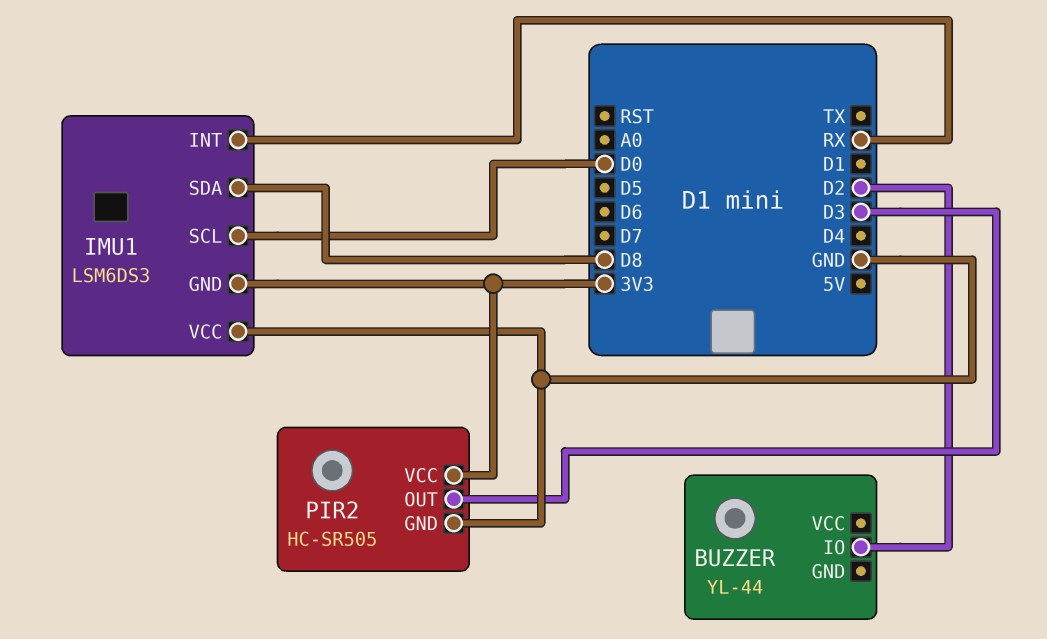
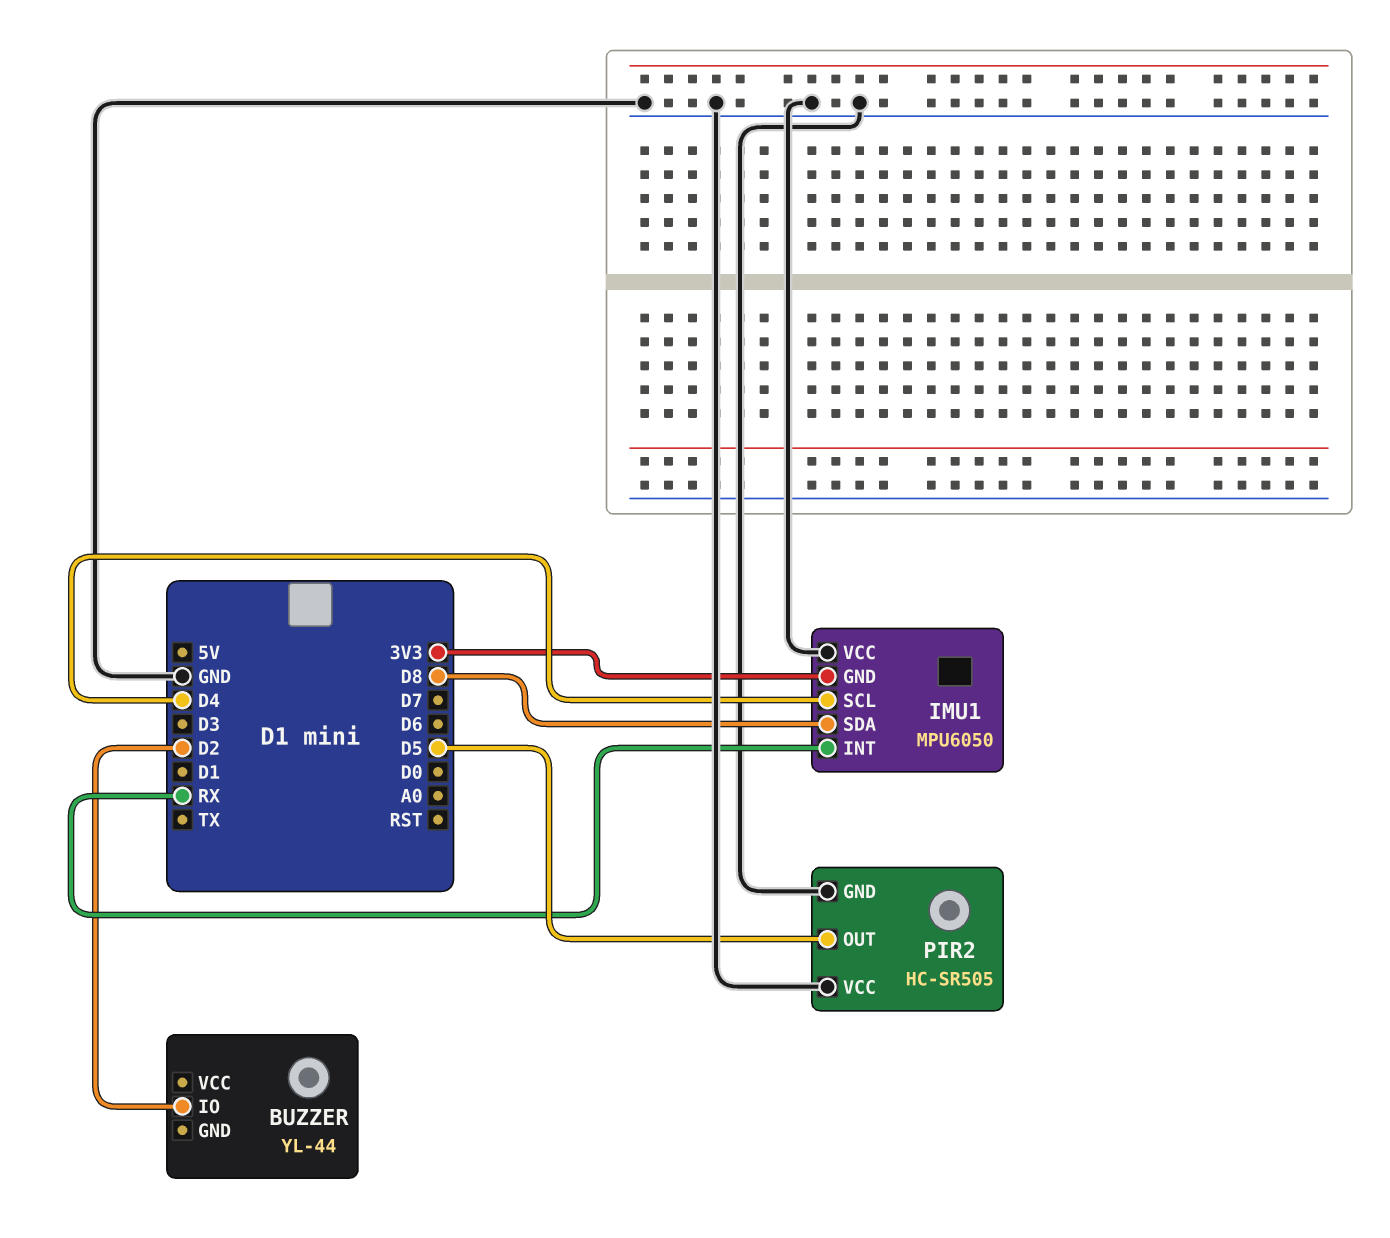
IMU1: LSM6DS3 -> MPU6050
IMU1 pin SCL: D0 -> D4
PIR2 pin OUT: D3 -> D5
PIR2 pin VCC: 3V3 -> GND

